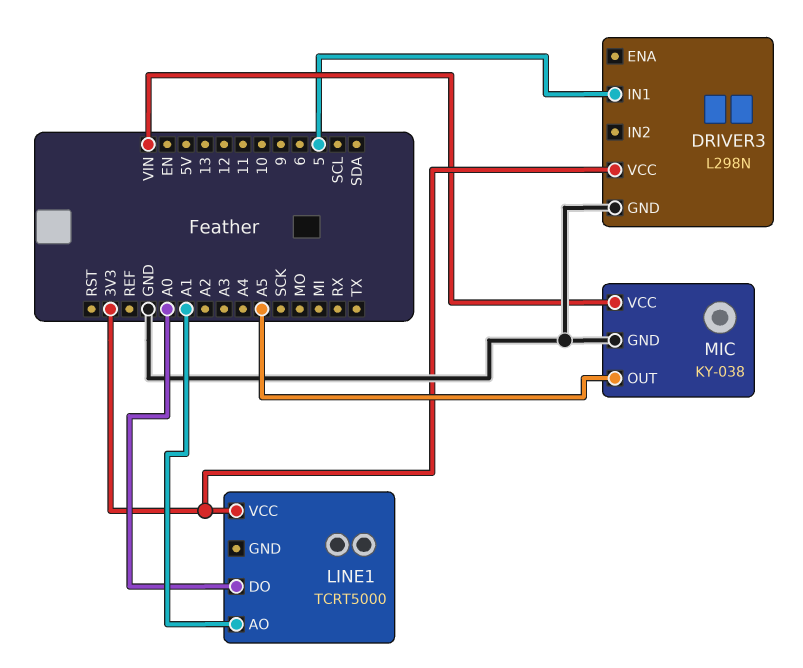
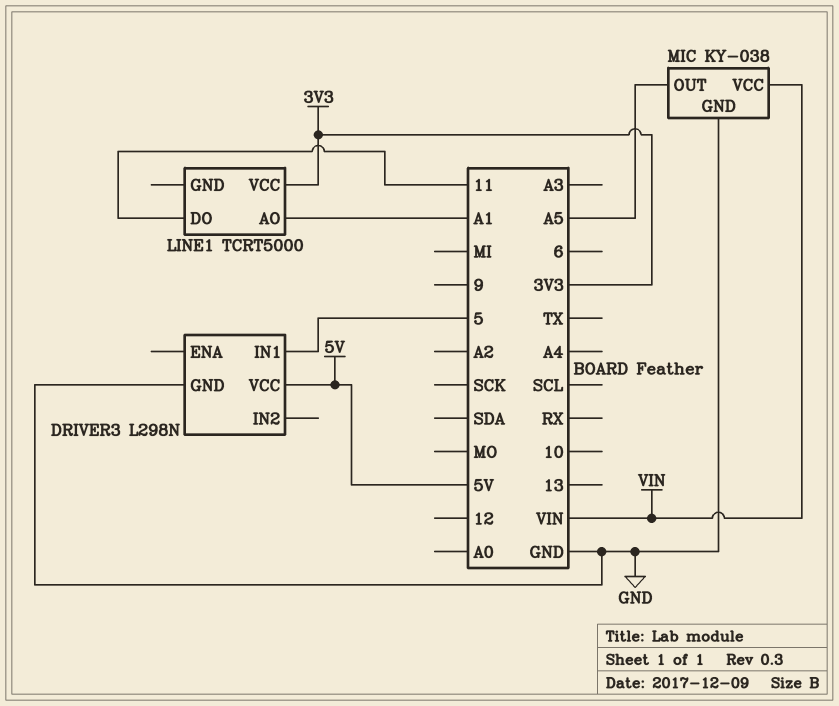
DRIVER3 pin VCC: 3V3 -> 5V
LINE1 pin DO: A0 -> 11

